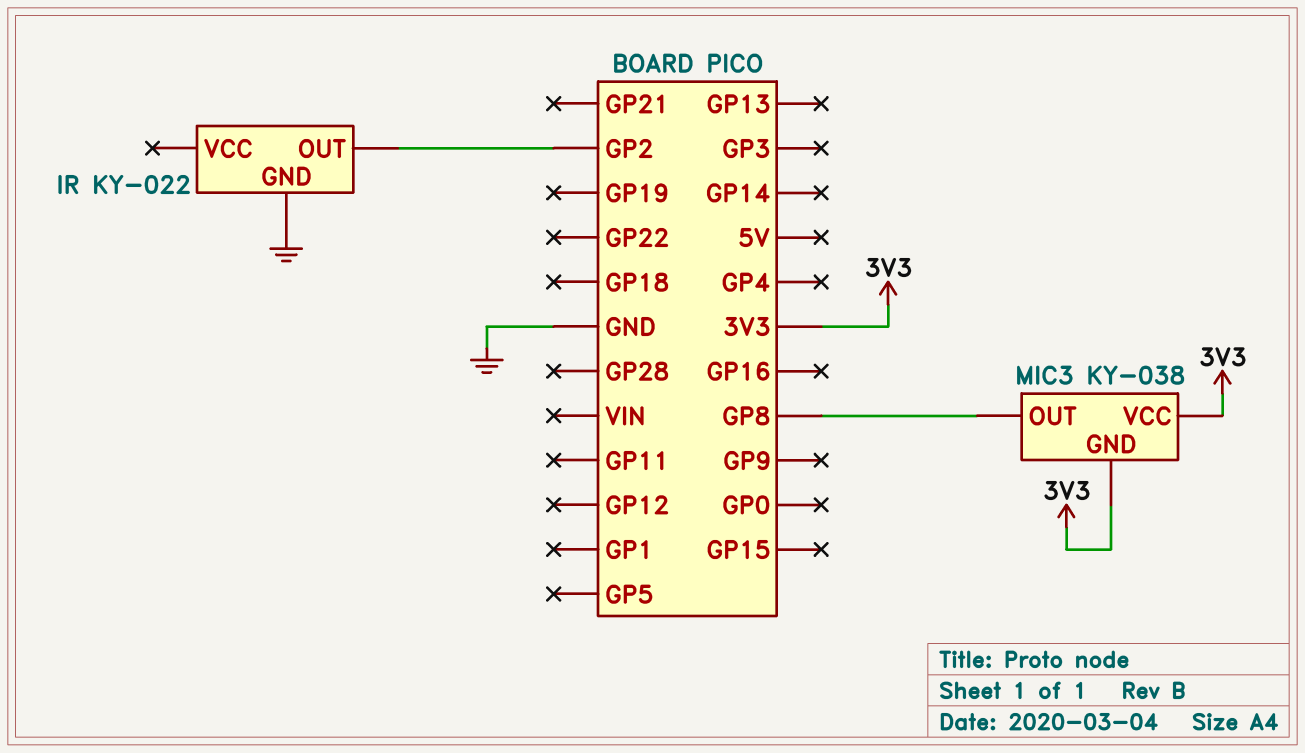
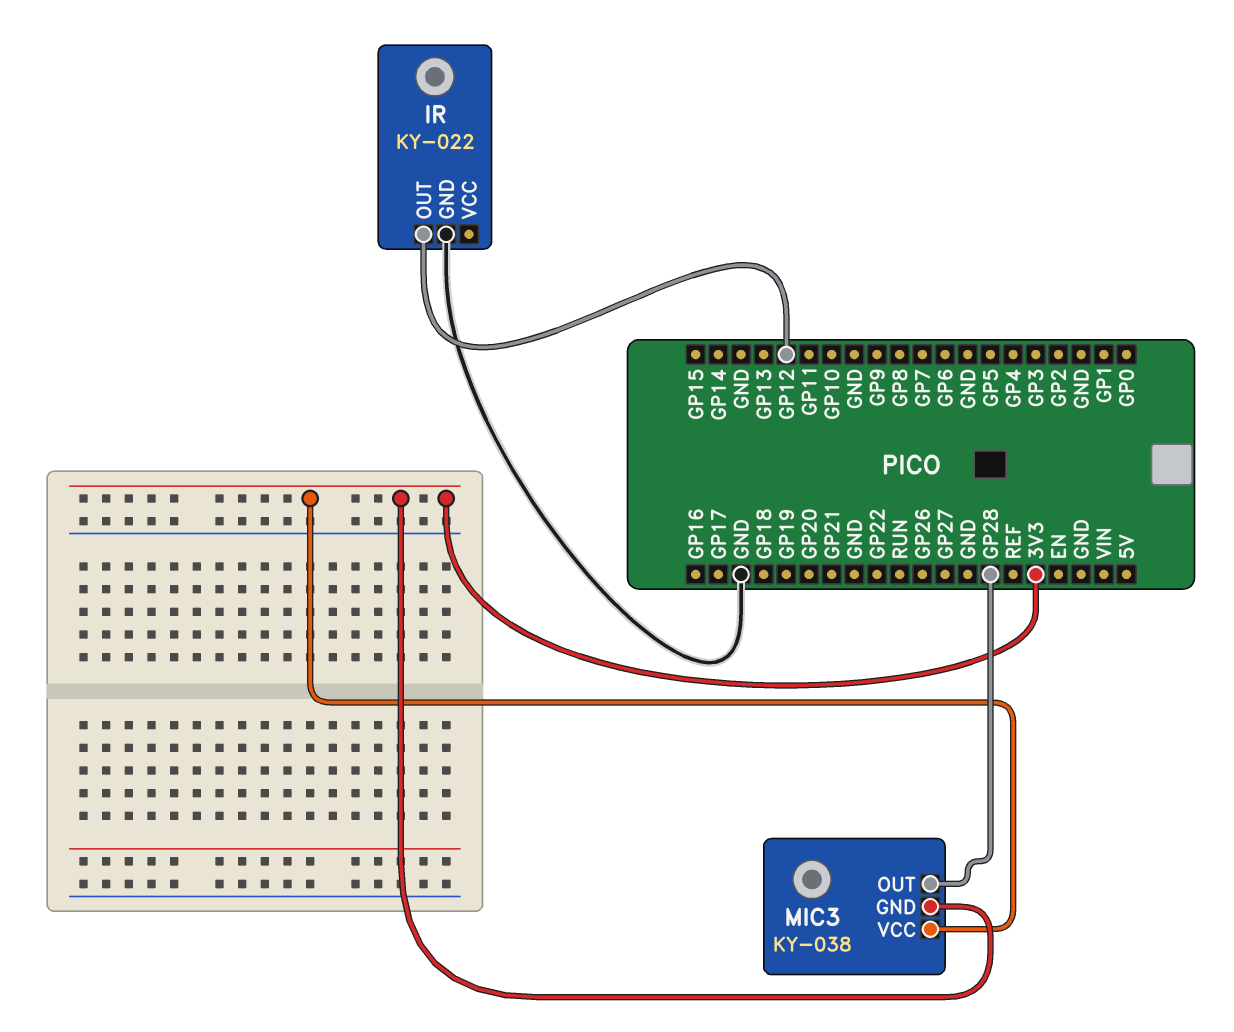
IR pin OUT: GP2 -> GP12
MIC3 pin OUT: GP8 -> GP28

